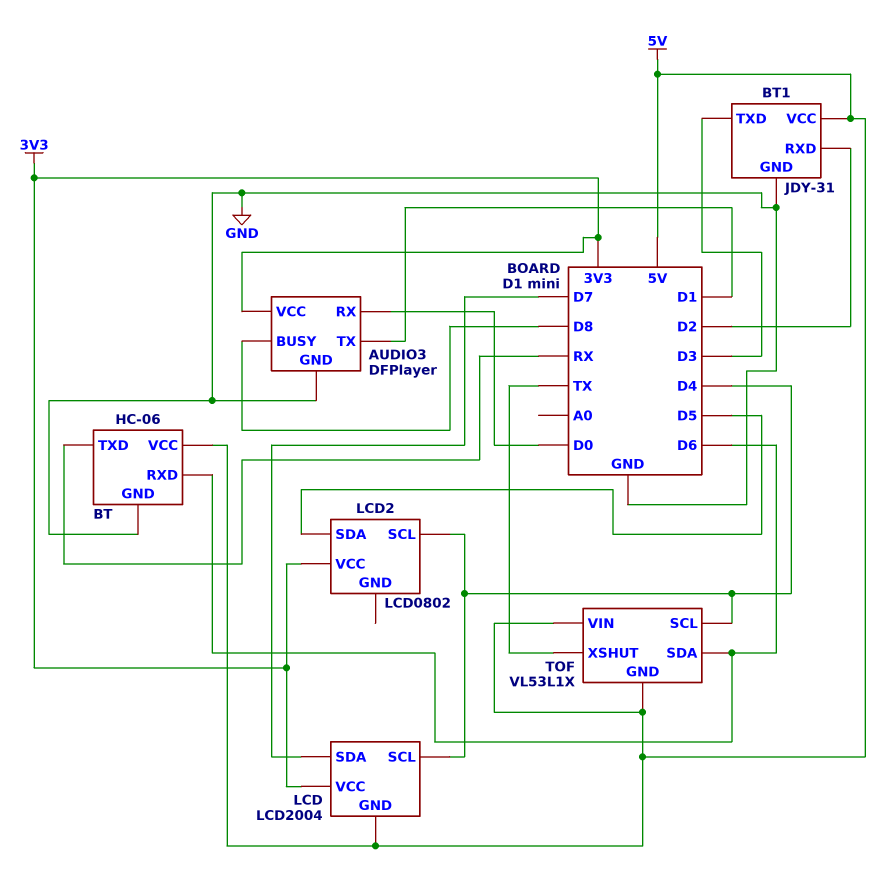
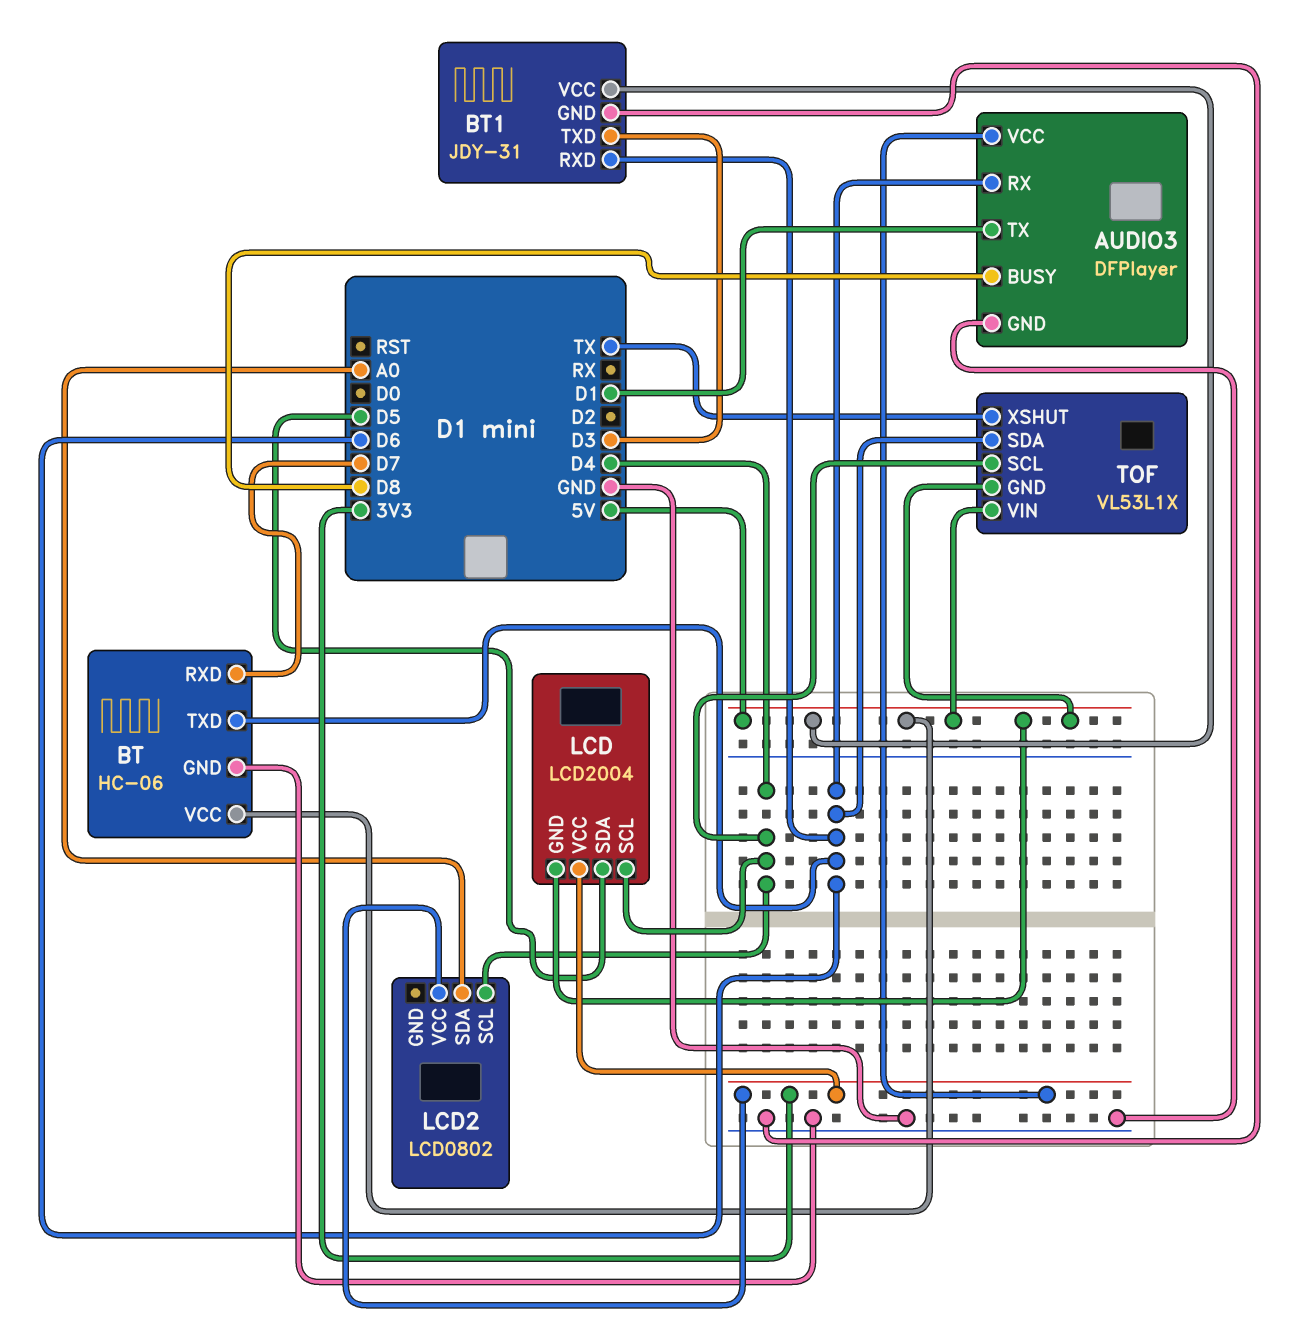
AUDIO3 pin RX: D0 -> D6
BT pin RXD: D6 -> D7
BT pin TXD: RX -> D6
BT1 pin RXD: D2 -> D6
LCD pin SDA: D7 -> D5
LCD2 pin SDA: D5 -> A0

